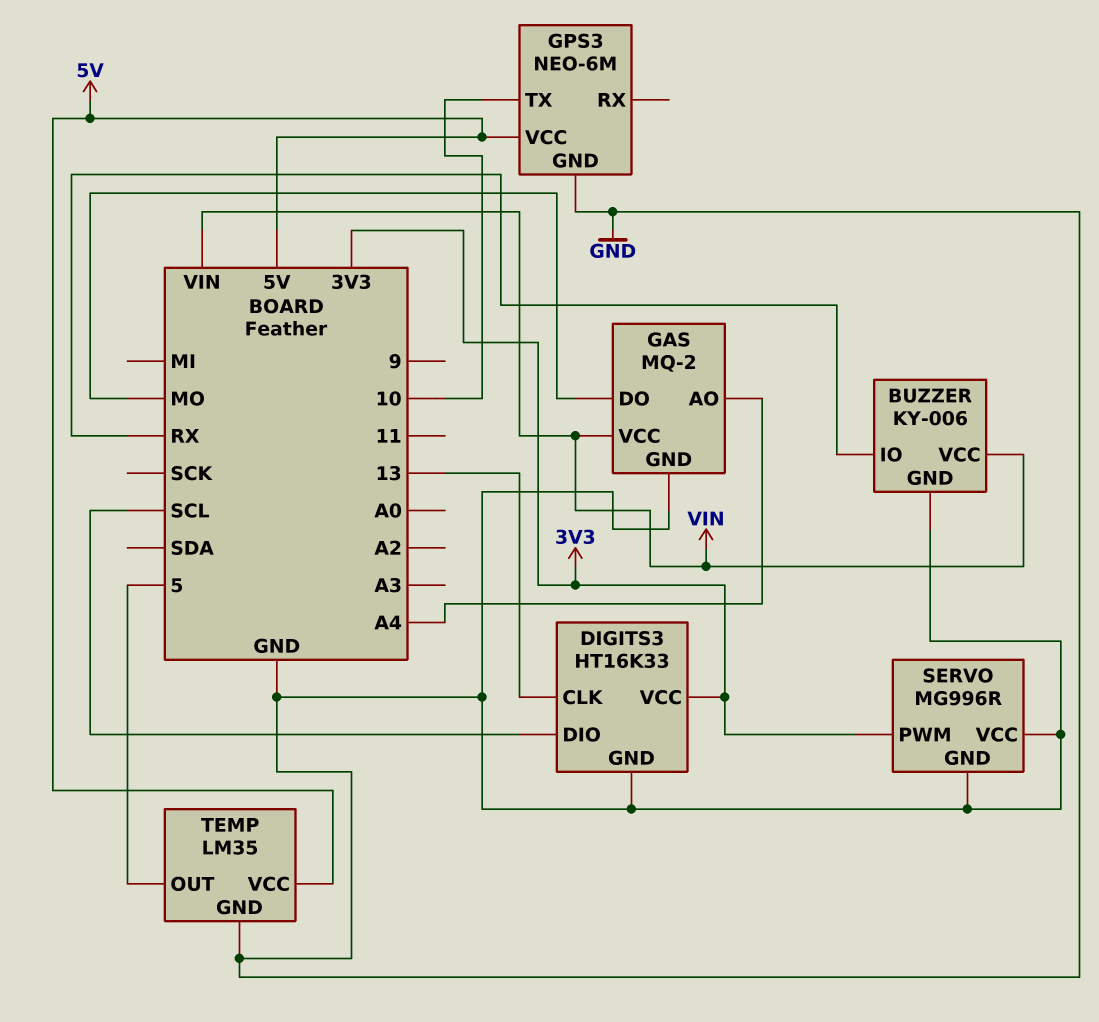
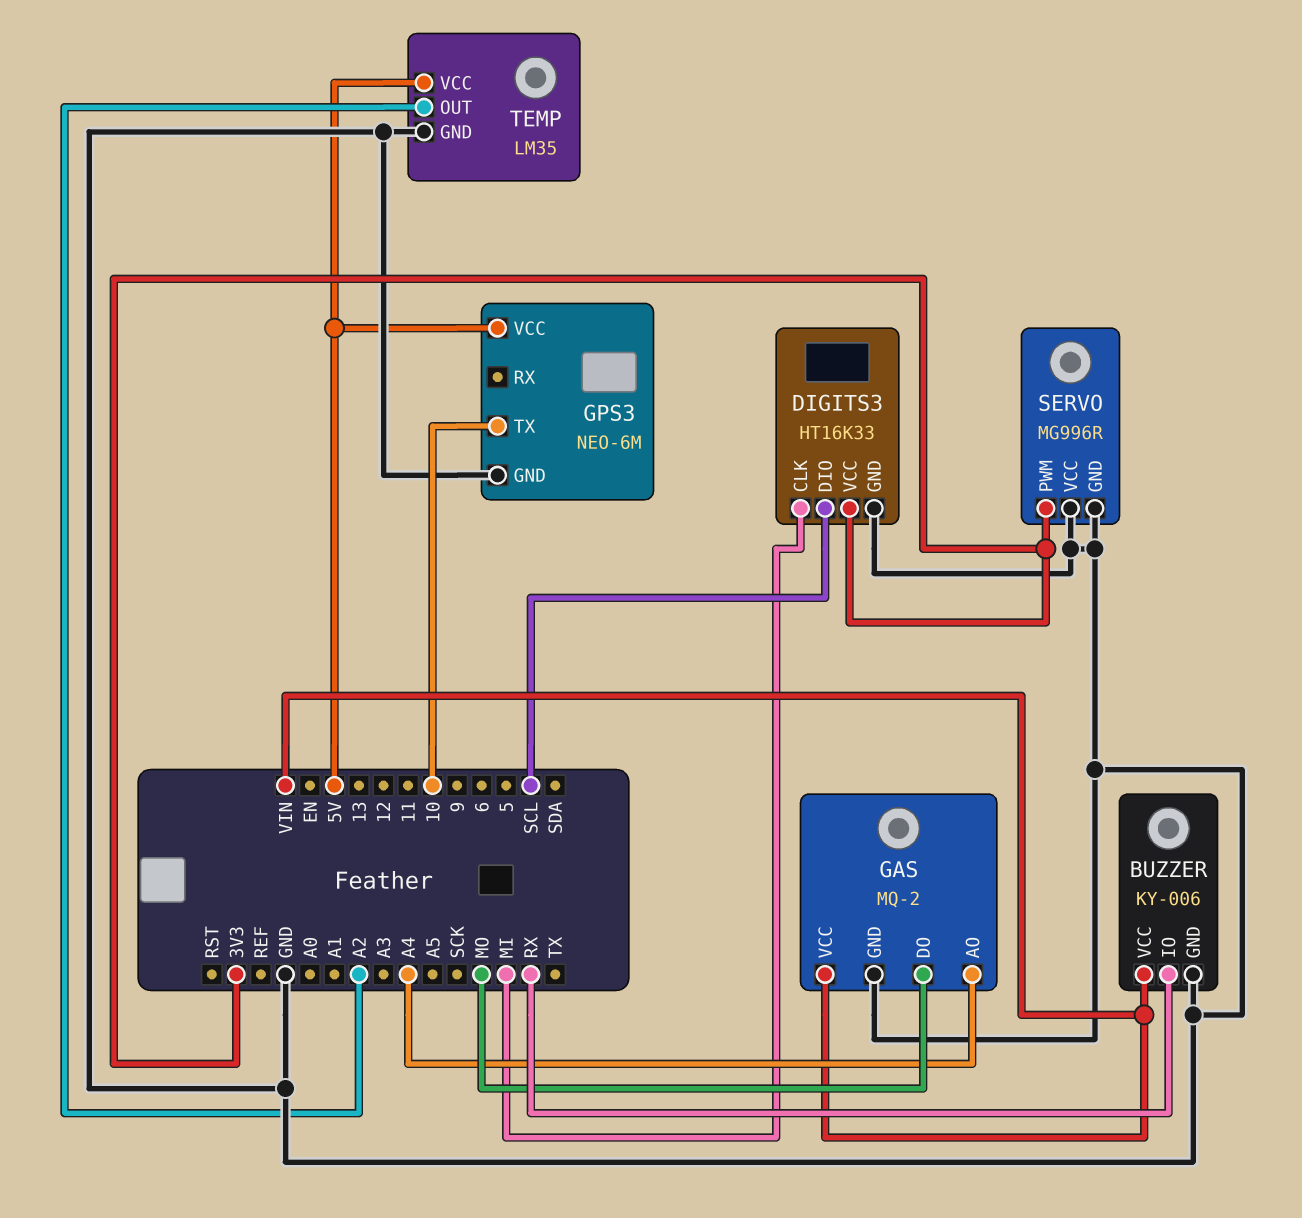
DIGITS3 pin CLK: 13 -> MI
TEMP pin OUT: 5 -> A2

